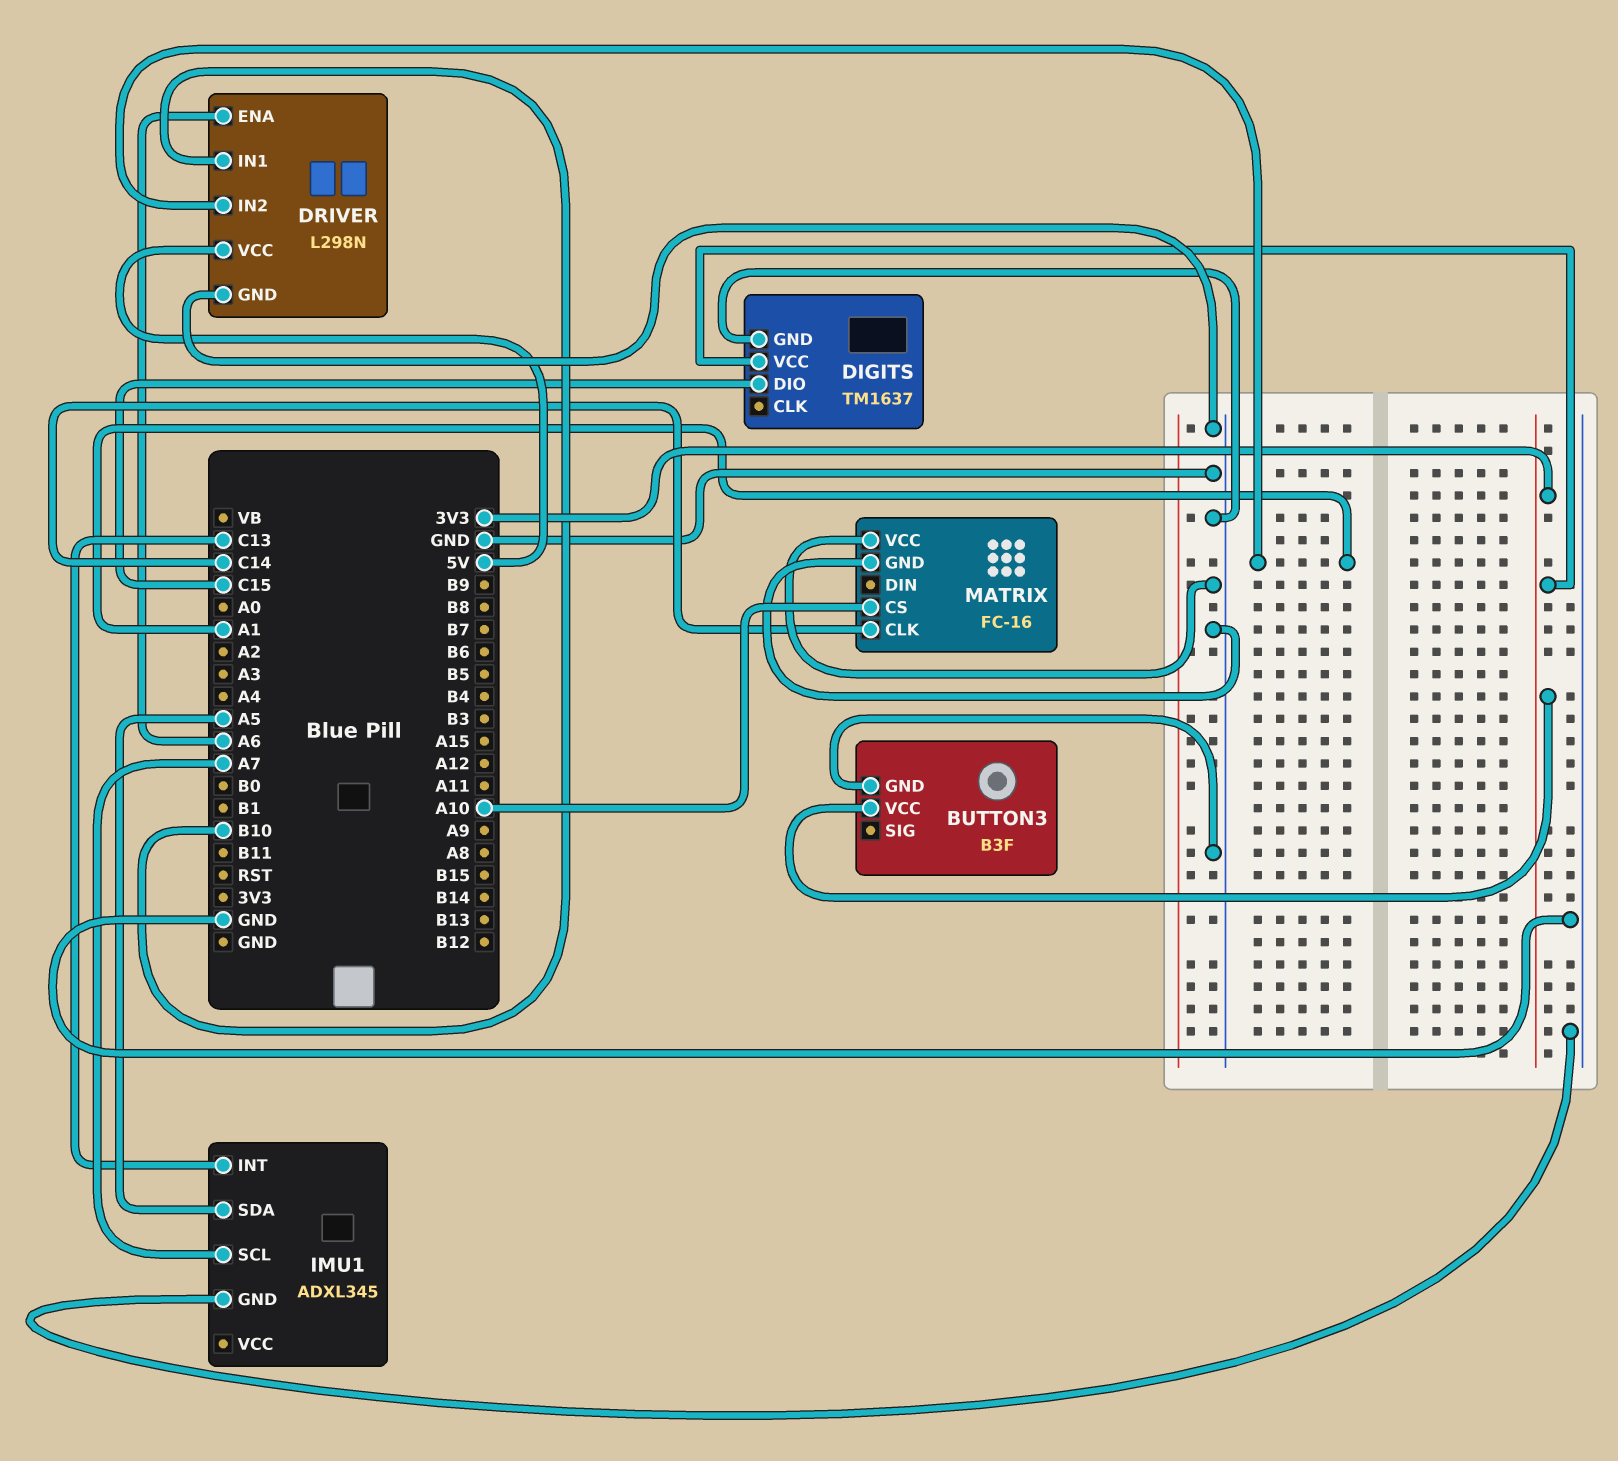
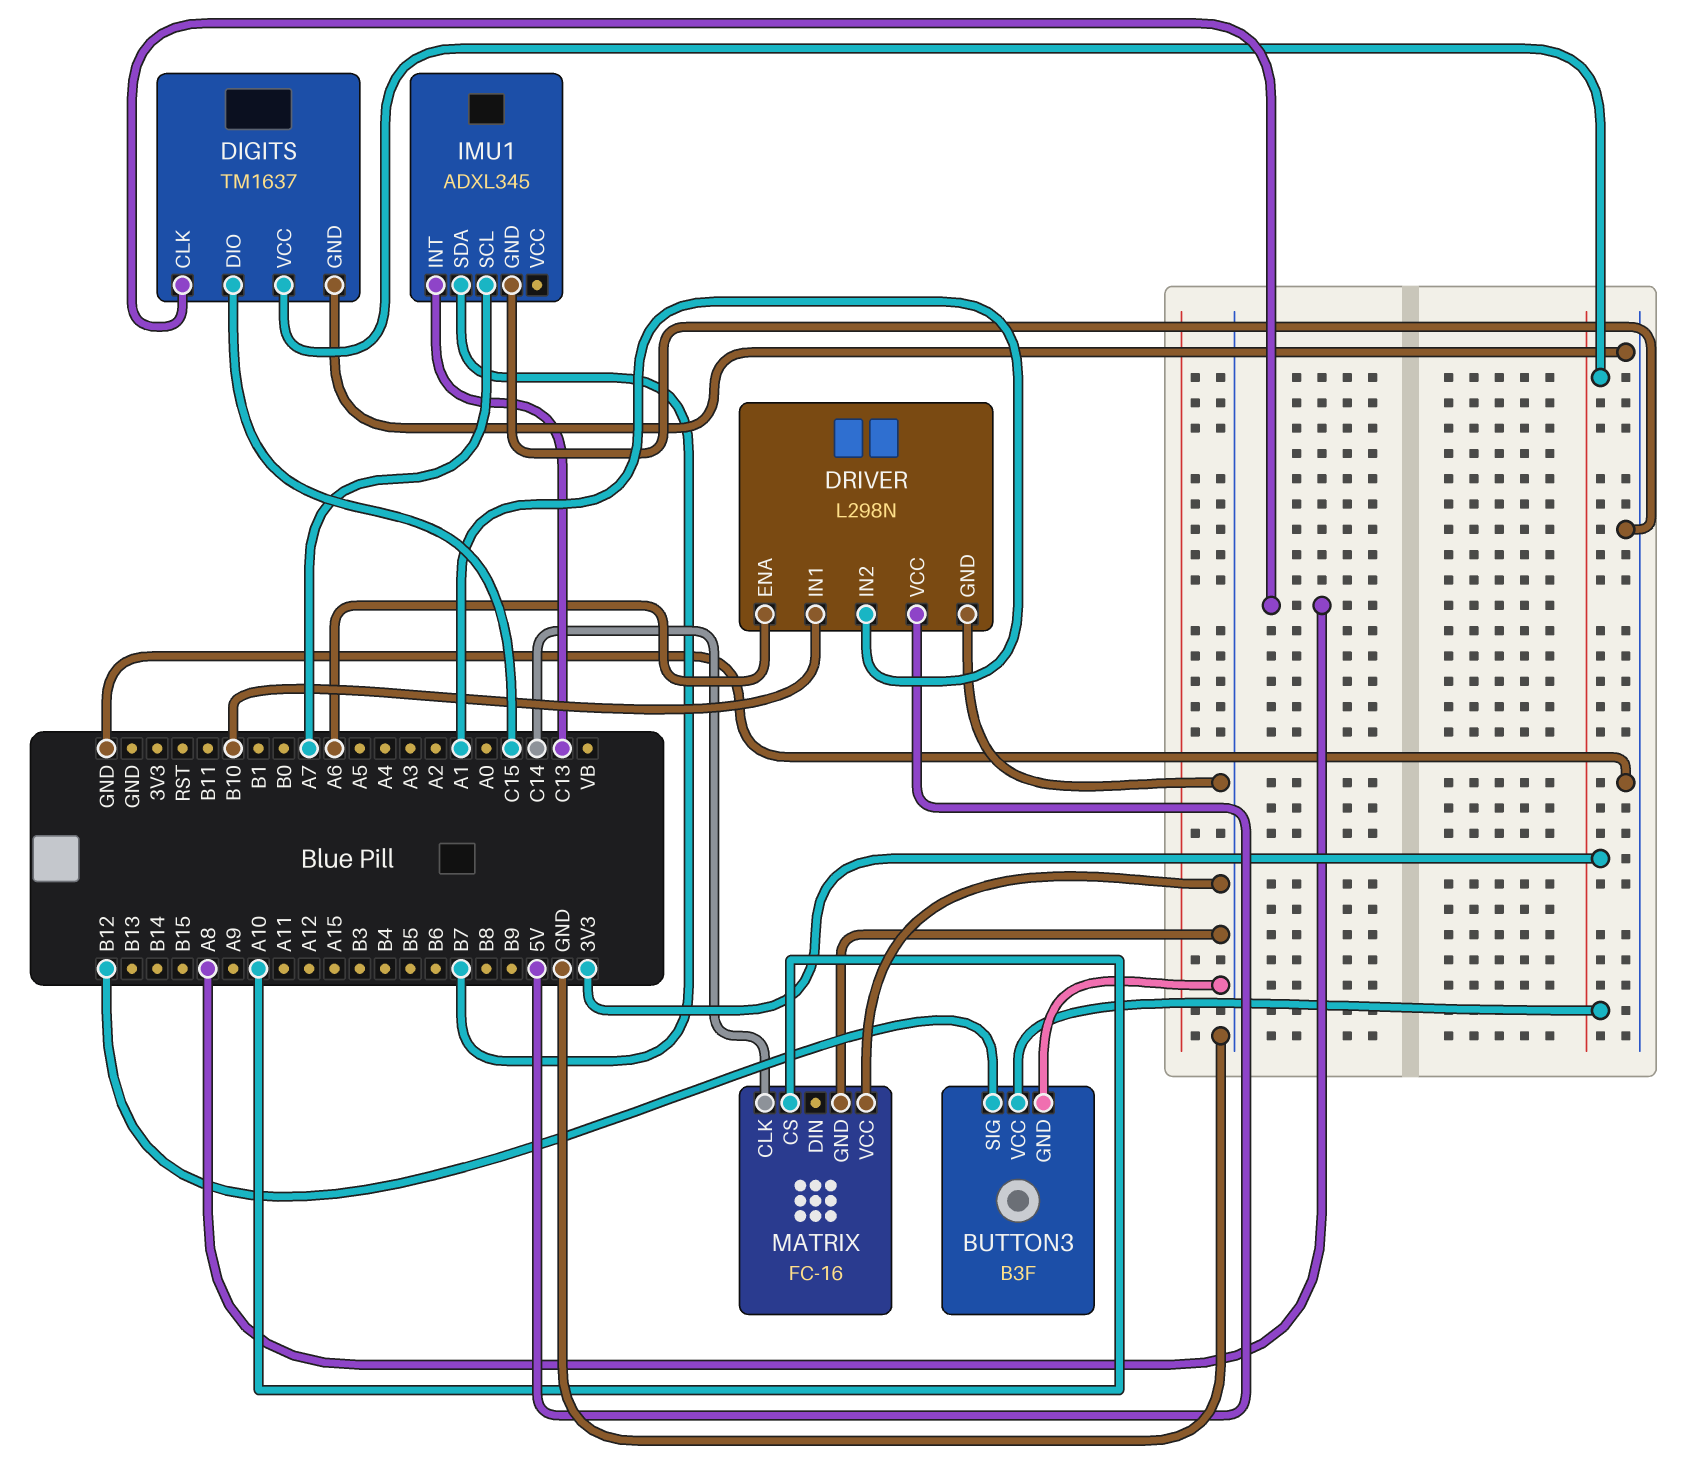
BUTTON3 pin SIG: none -> B12
DIGITS pin CLK: none -> A8
IMU1 pin SDA: A5 -> B7

